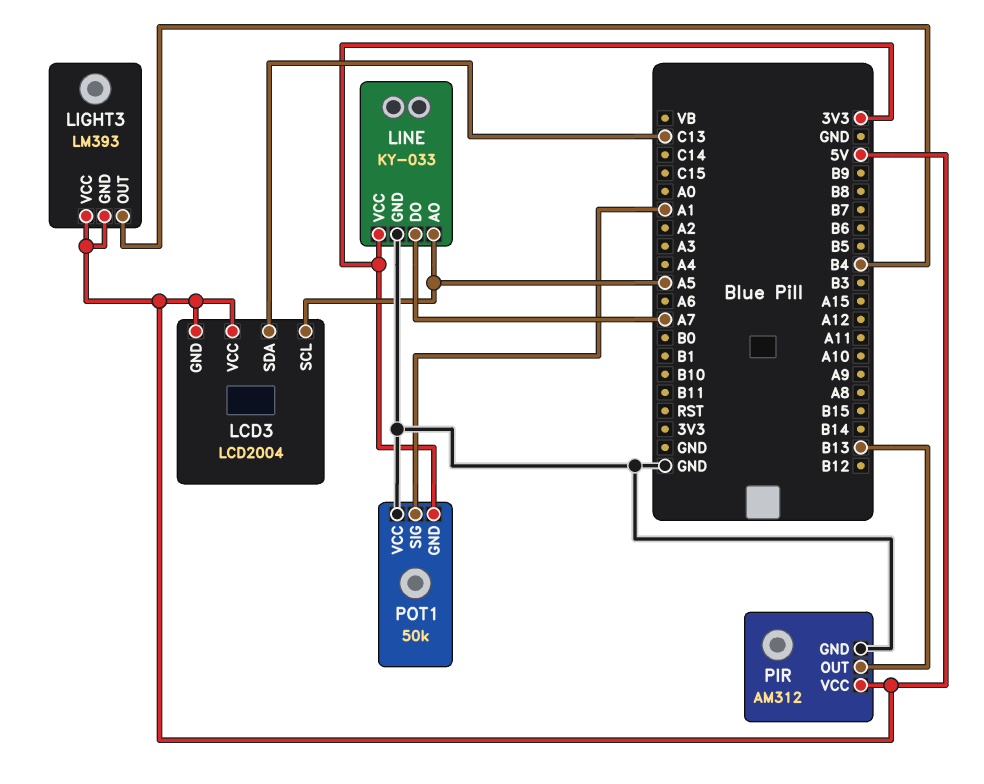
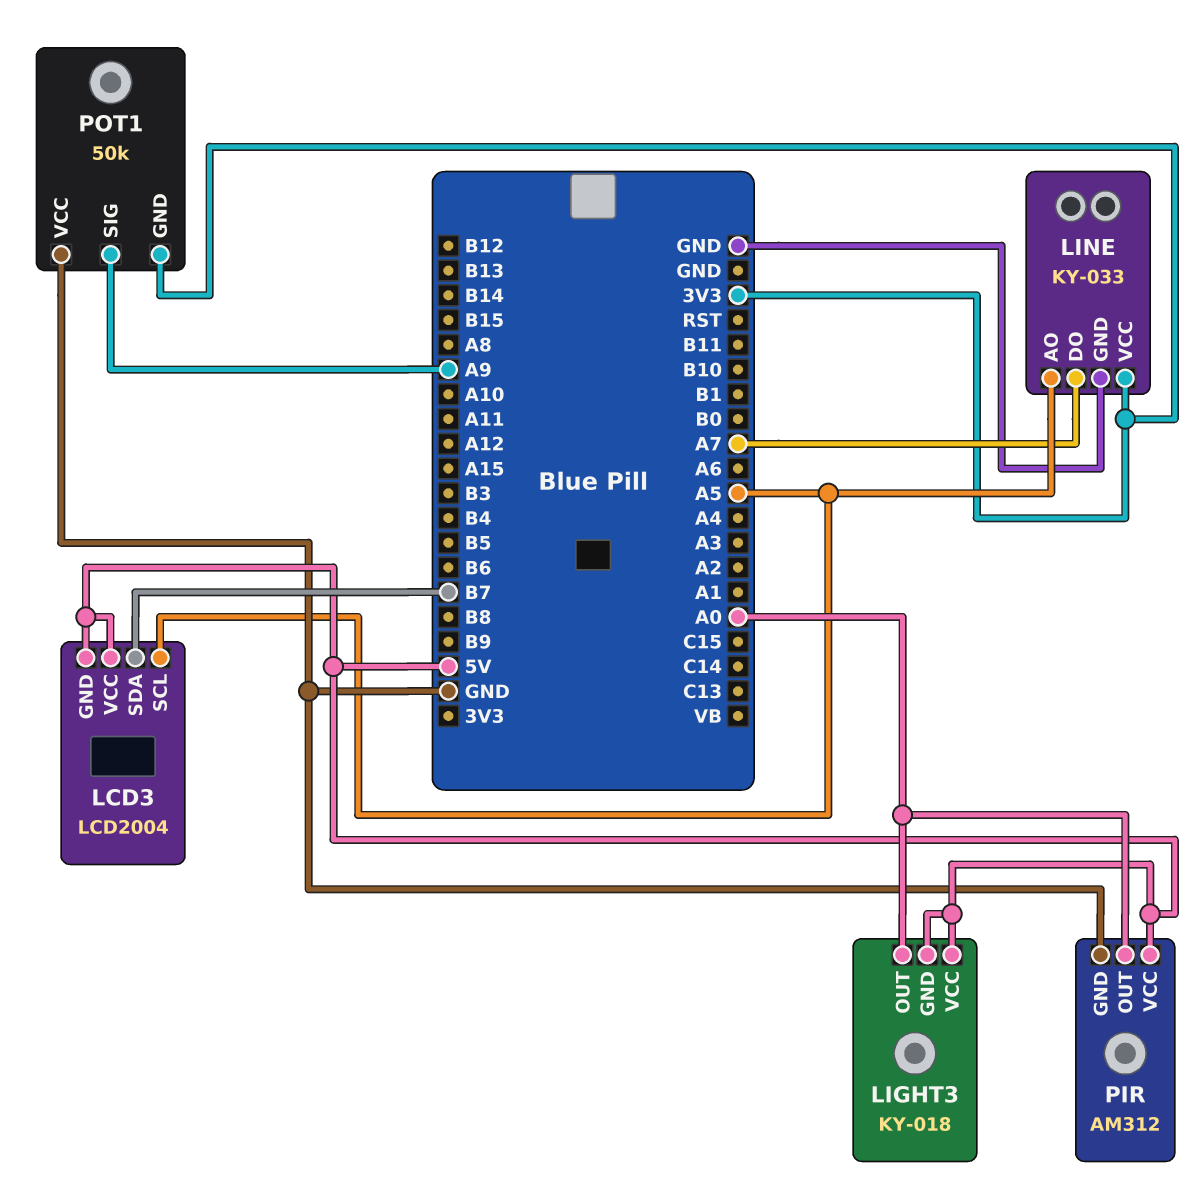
LCD3 pin SDA: C13 -> B7
LIGHT3: LM393 -> KY-018
LIGHT3 pin OUT: B4 -> A0
PIR pin OUT: B13 -> A0
POT1 pin SIG: A1 -> A9

